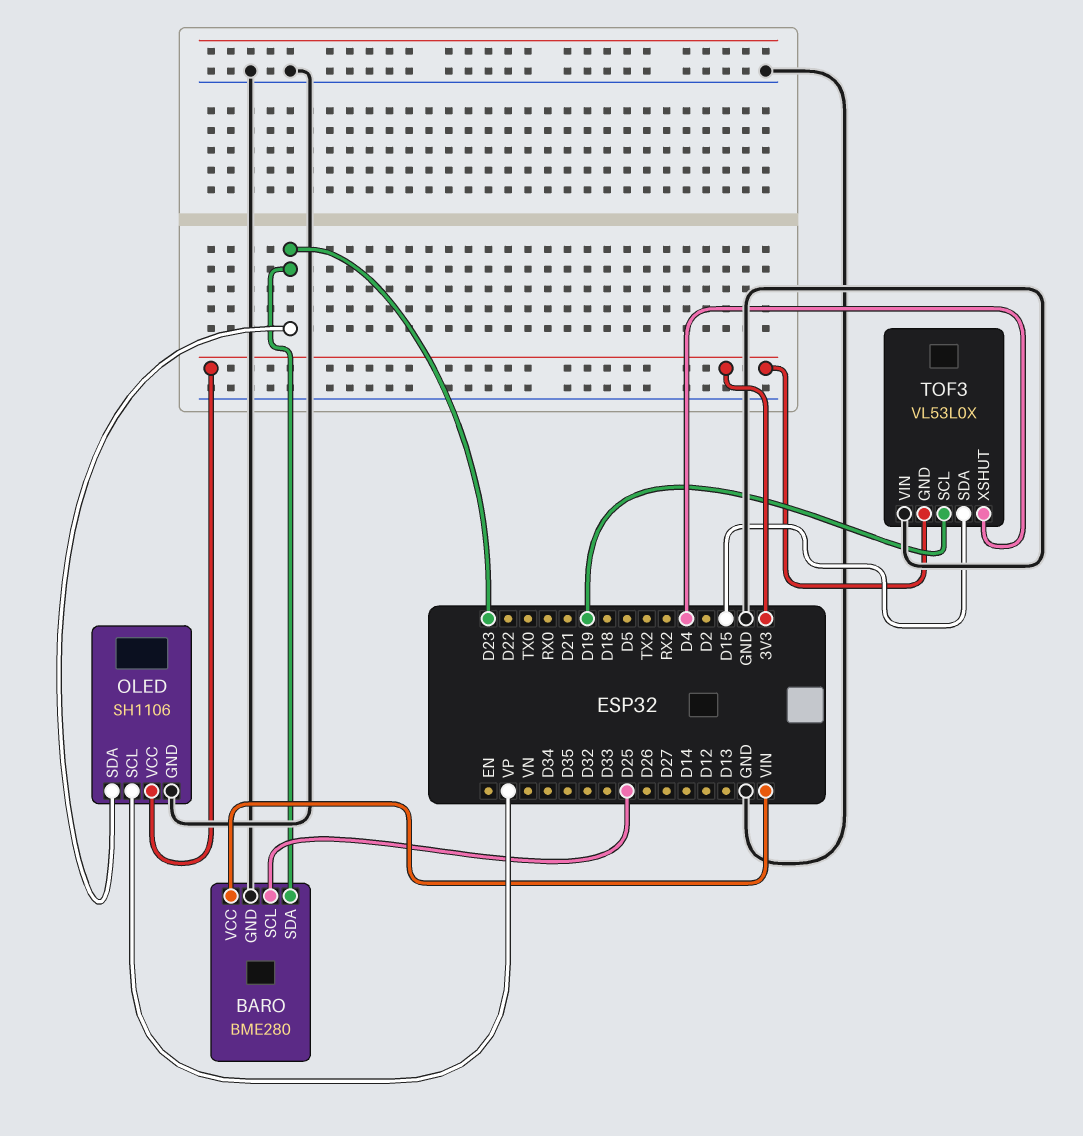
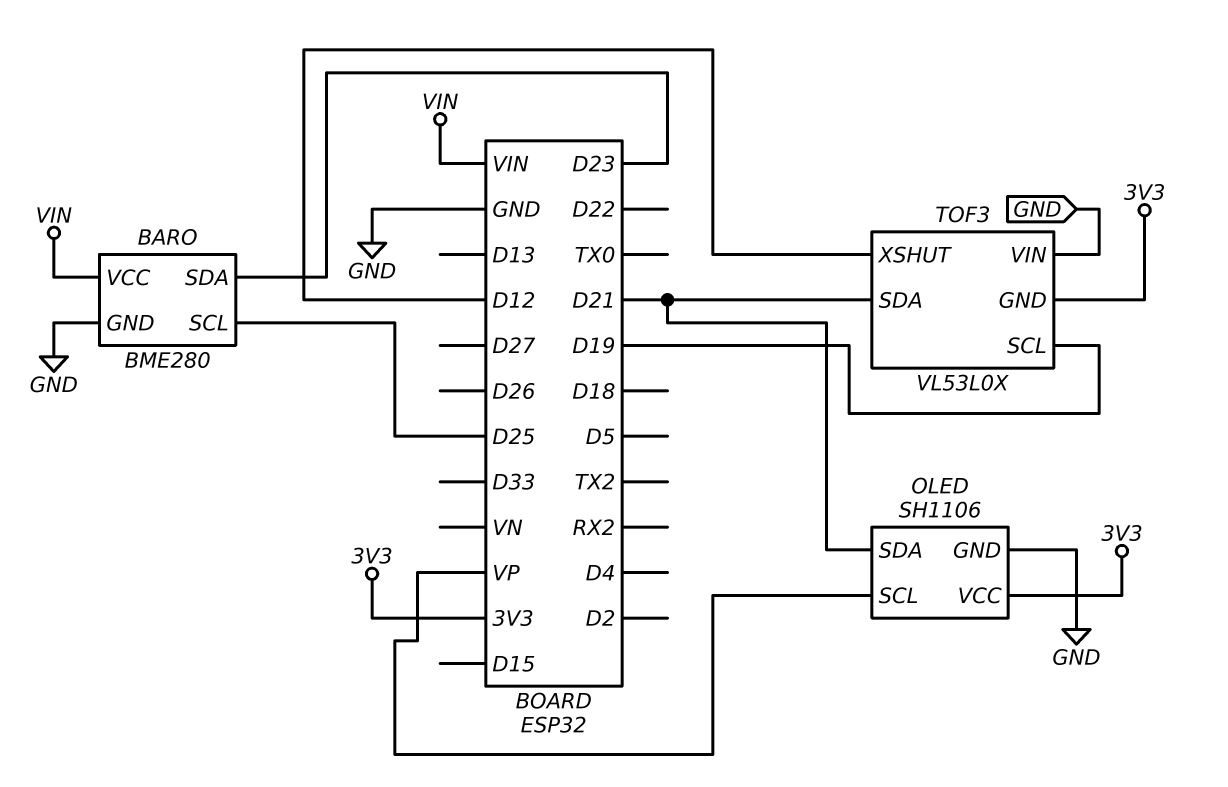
OLED pin SDA: D23 -> D21
TOF3 pin SDA: D15 -> D21
TOF3 pin XSHUT: D4 -> D12

